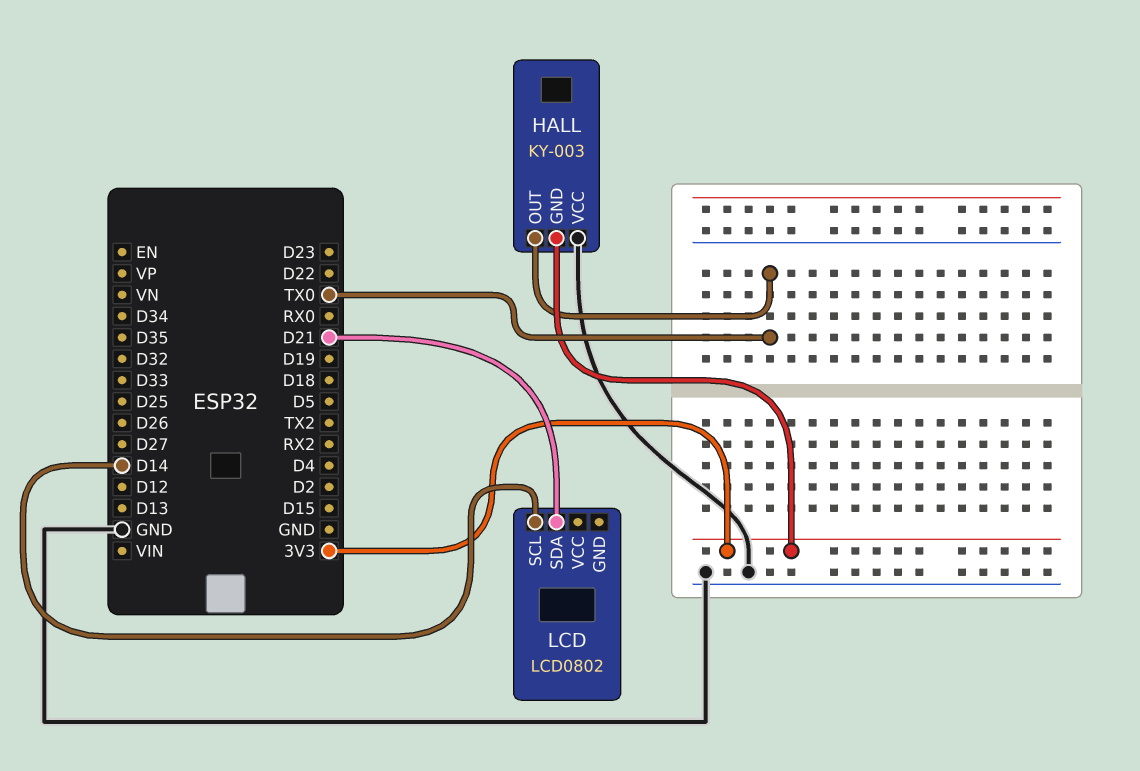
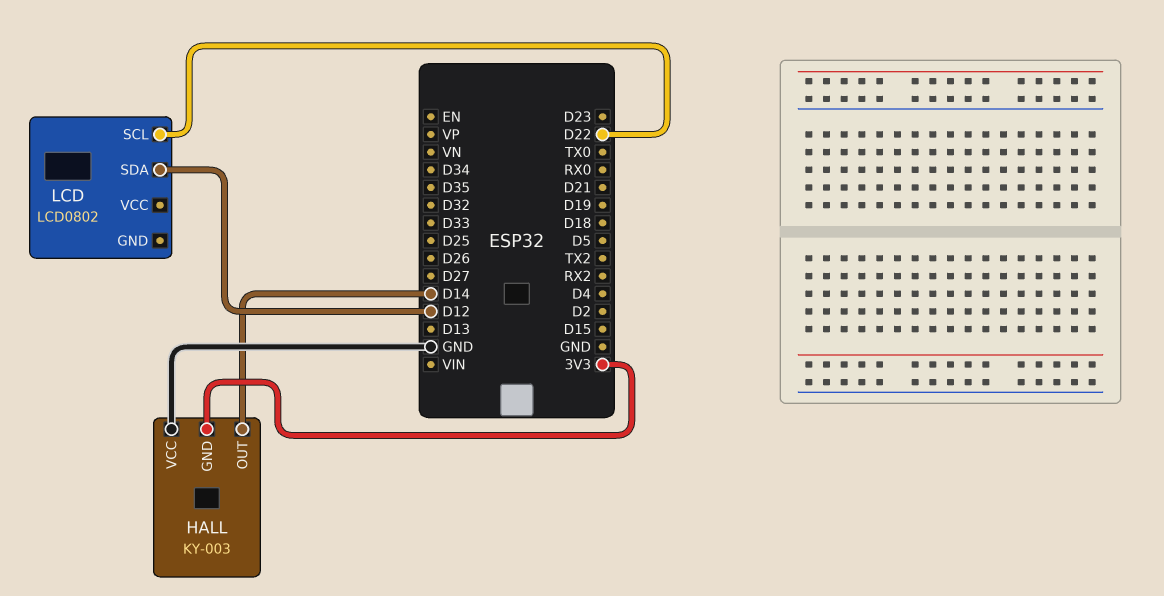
HALL pin OUT: TX0 -> D14
LCD pin SCL: D14 -> D22
LCD pin SDA: D21 -> D12

